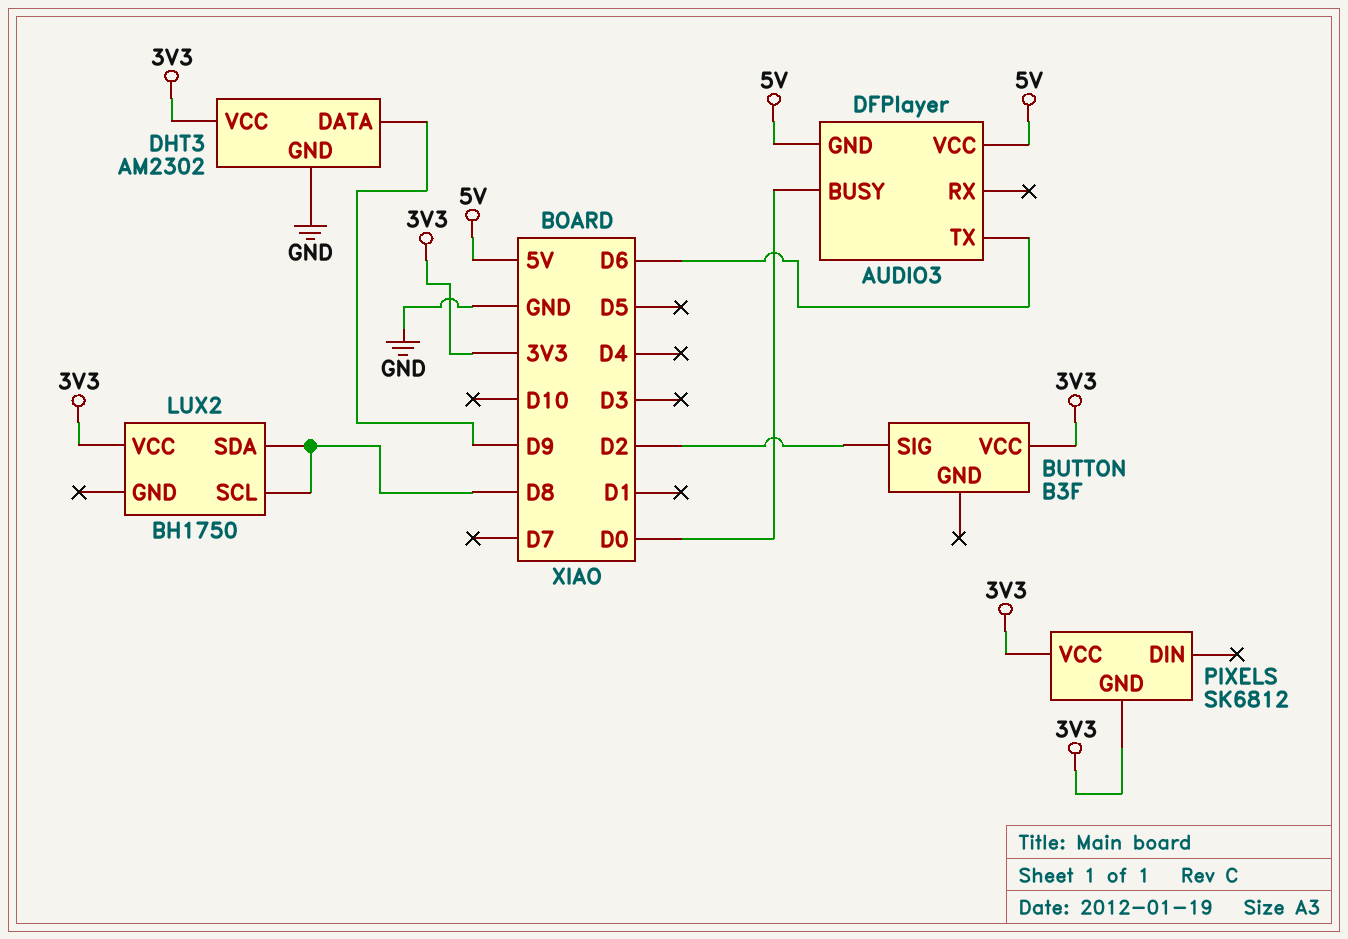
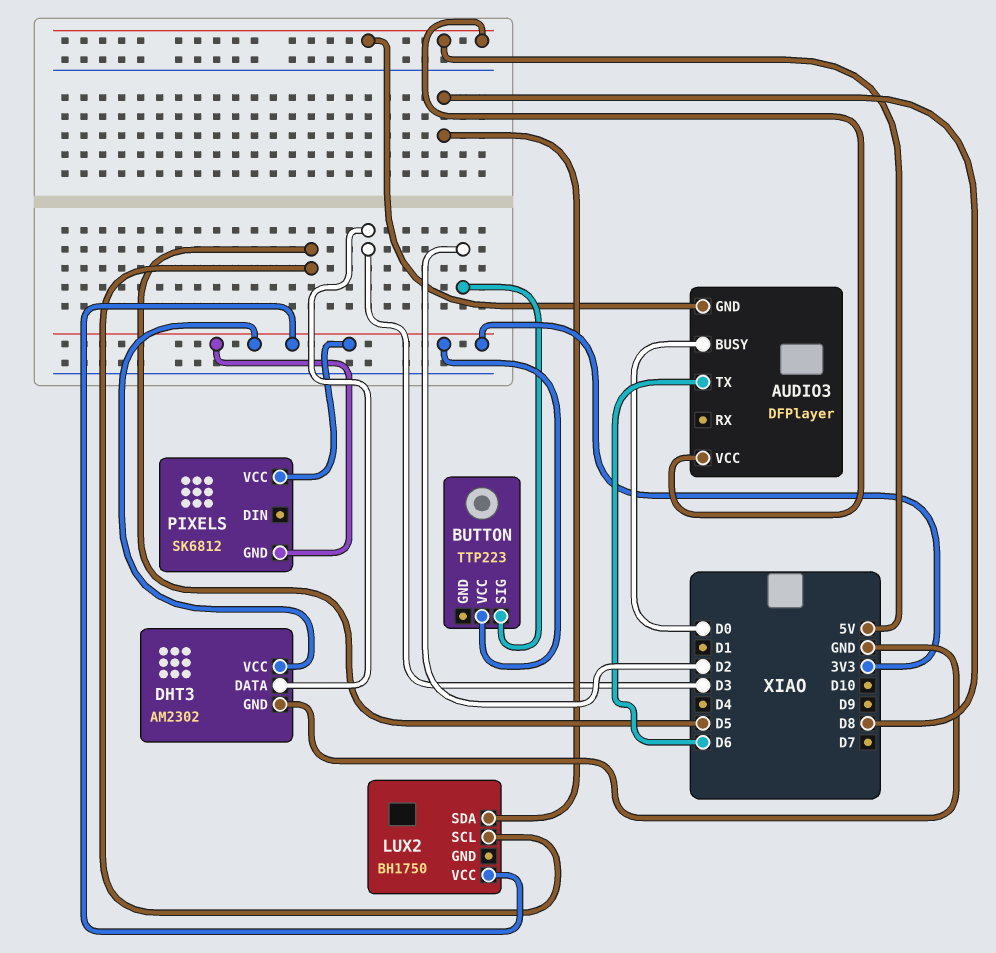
BUTTON: B3F -> TTP223
DHT3 pin DATA: D9 -> D3
LUX2 pin SCL: D8 -> D5

